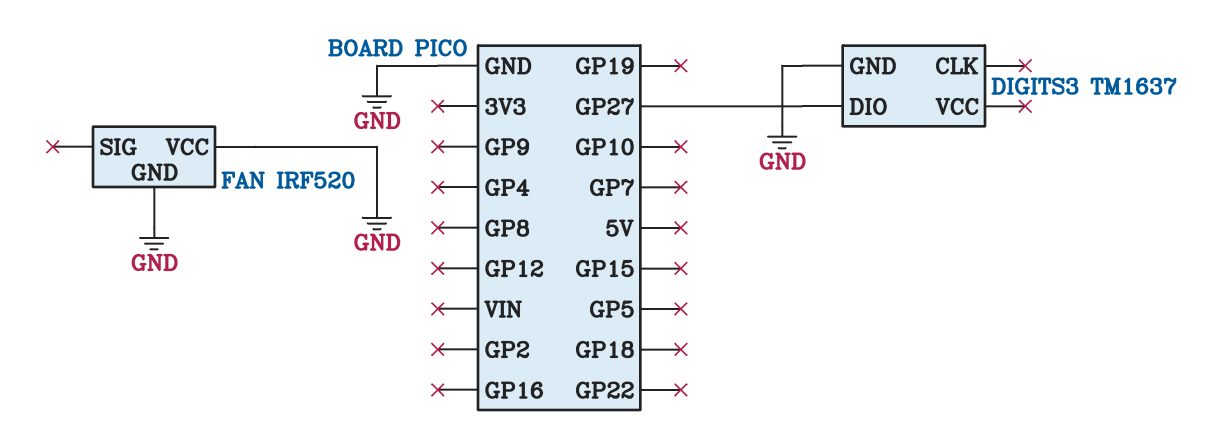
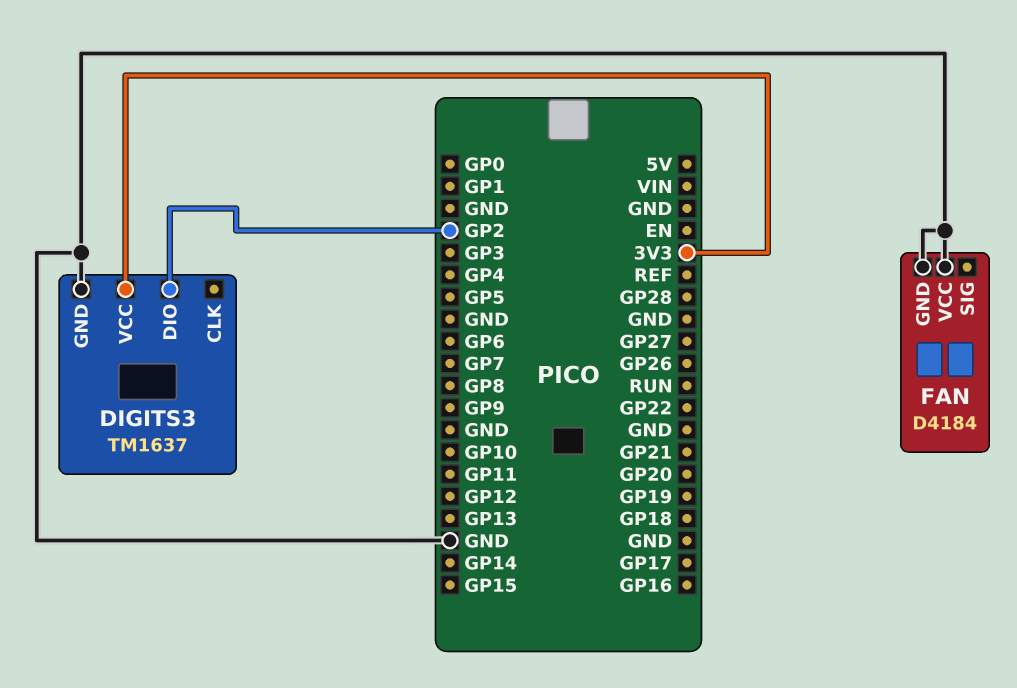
DIGITS3 pin DIO: GP27 -> GP2
DIGITS3 pin VCC: none -> 3V3
FAN: IRF520 -> D4184

